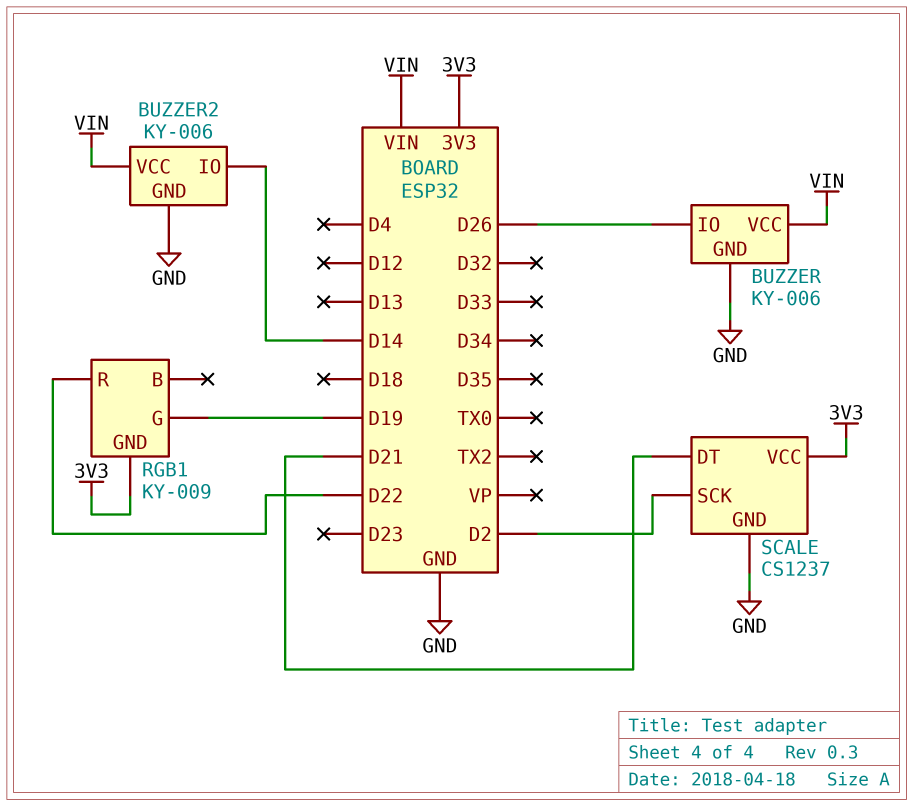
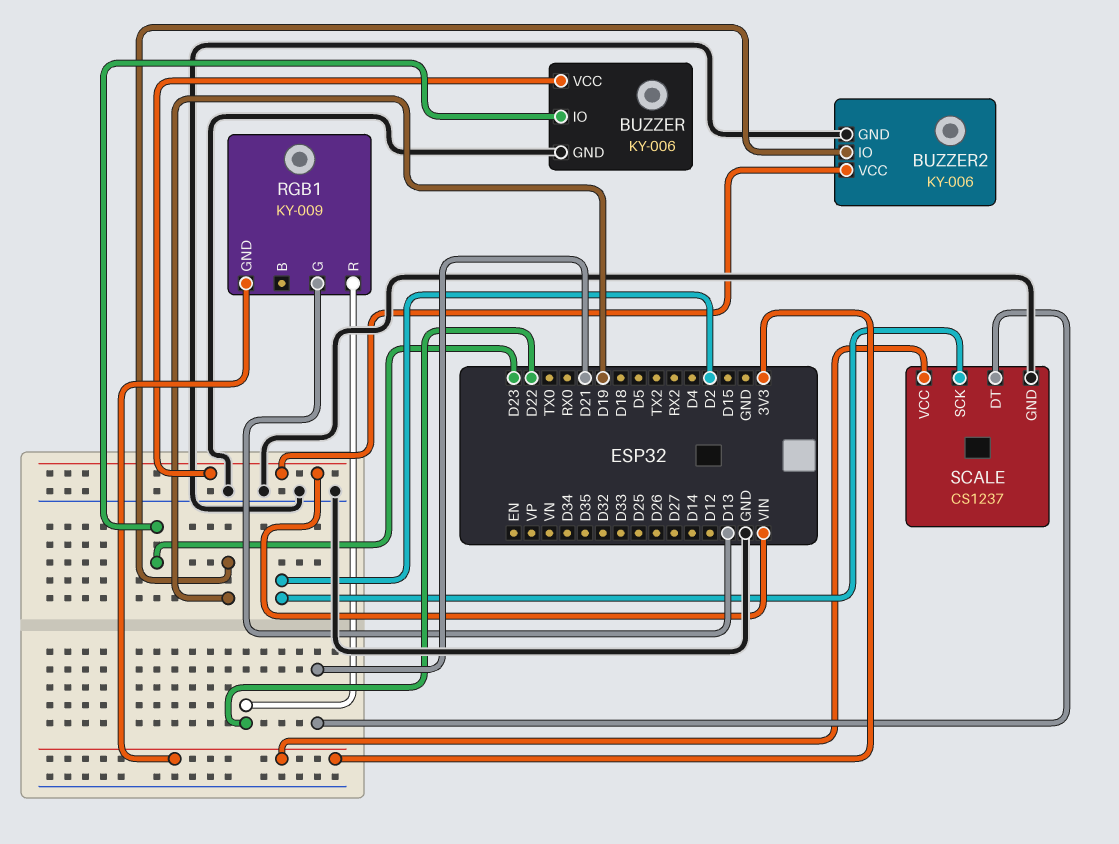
BUZZER pin IO: D26 -> D23
BUZZER2 pin IO: D14 -> D19
RGB1 pin G: D19 -> D13

